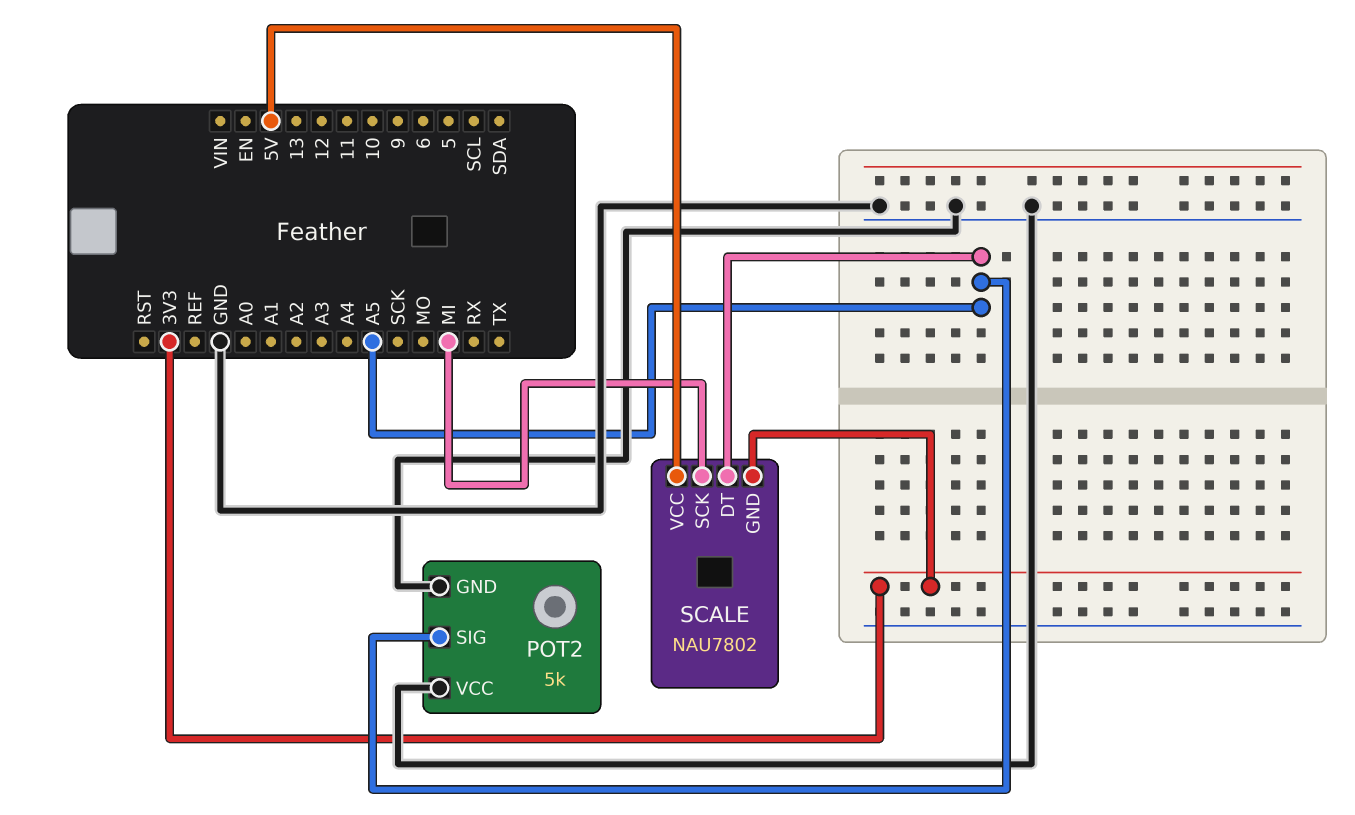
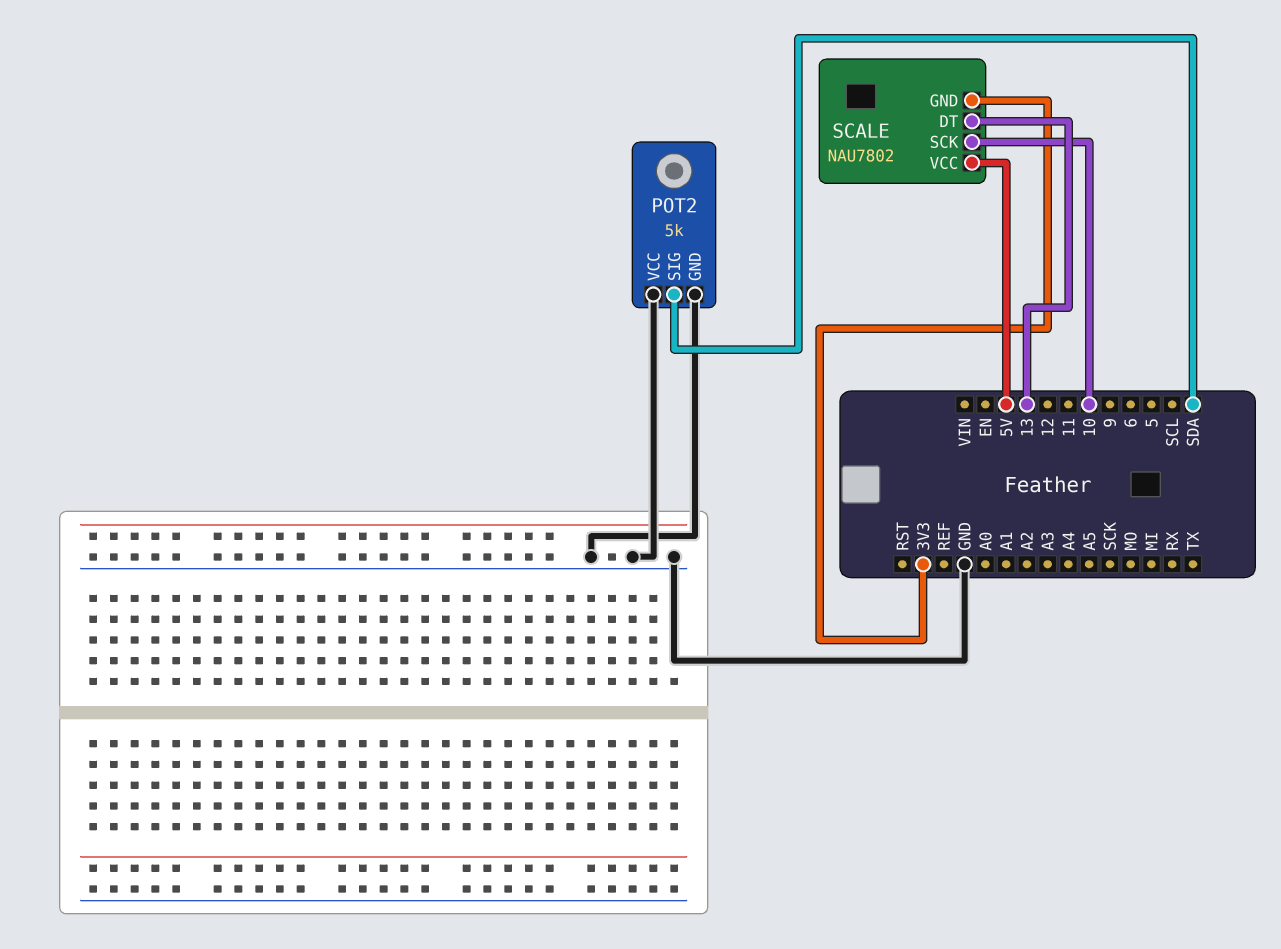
POT2 pin SIG: A5 -> SDA
SCALE pin DT: A5 -> 13
SCALE pin SCK: MI -> 10

